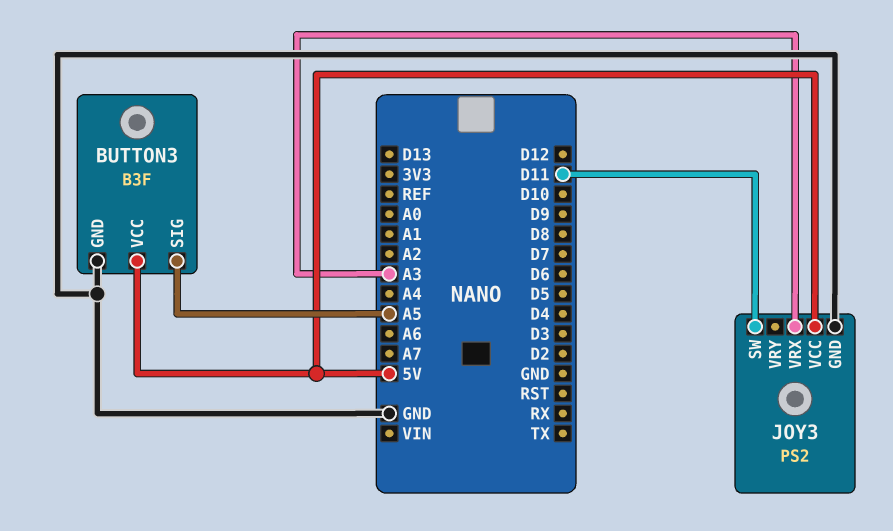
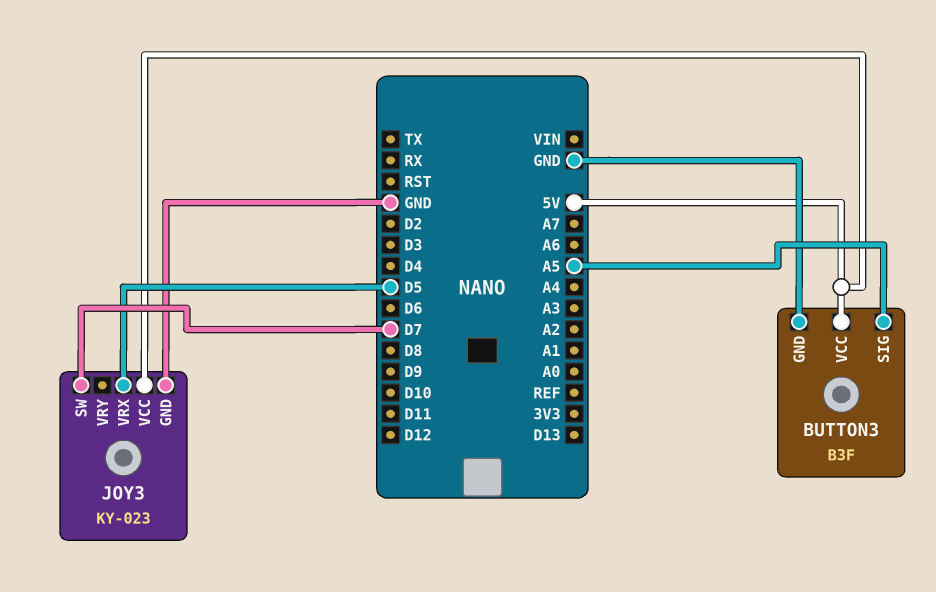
JOY3: PS2 -> KY-023
JOY3 pin SW: D11 -> D7
JOY3 pin VRX: A3 -> D5

